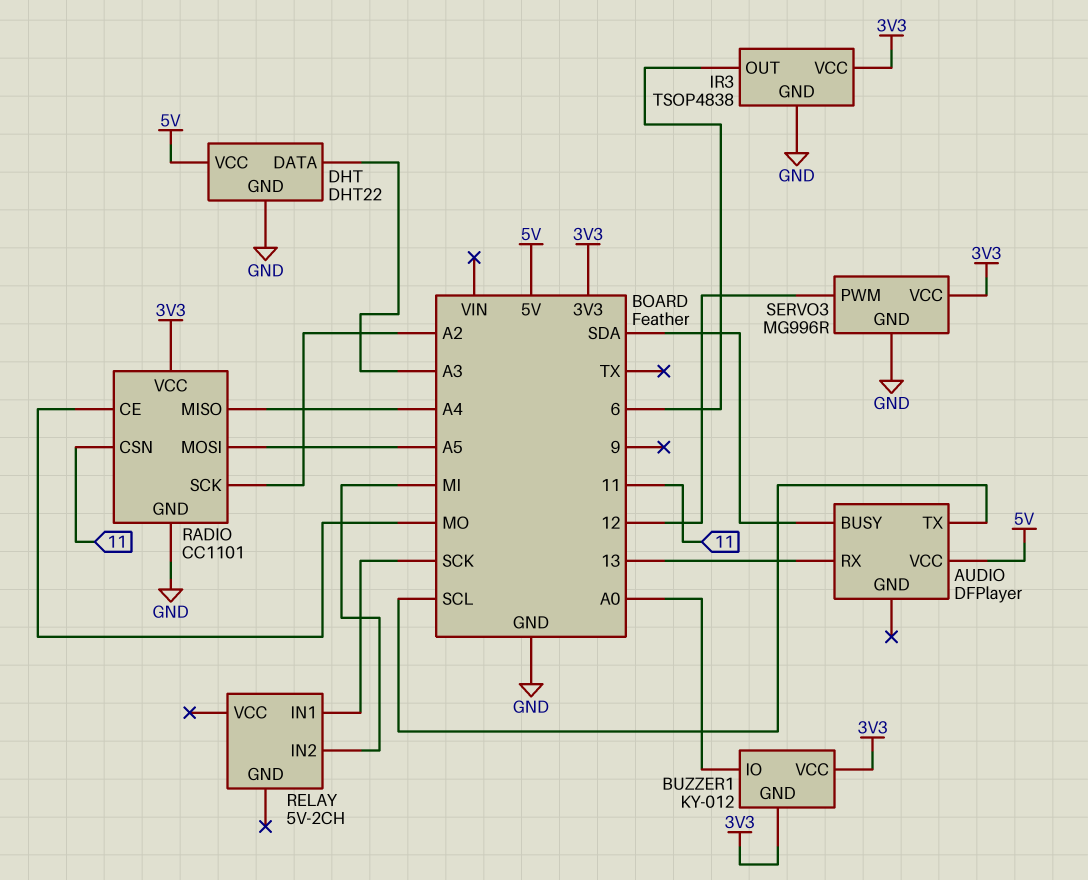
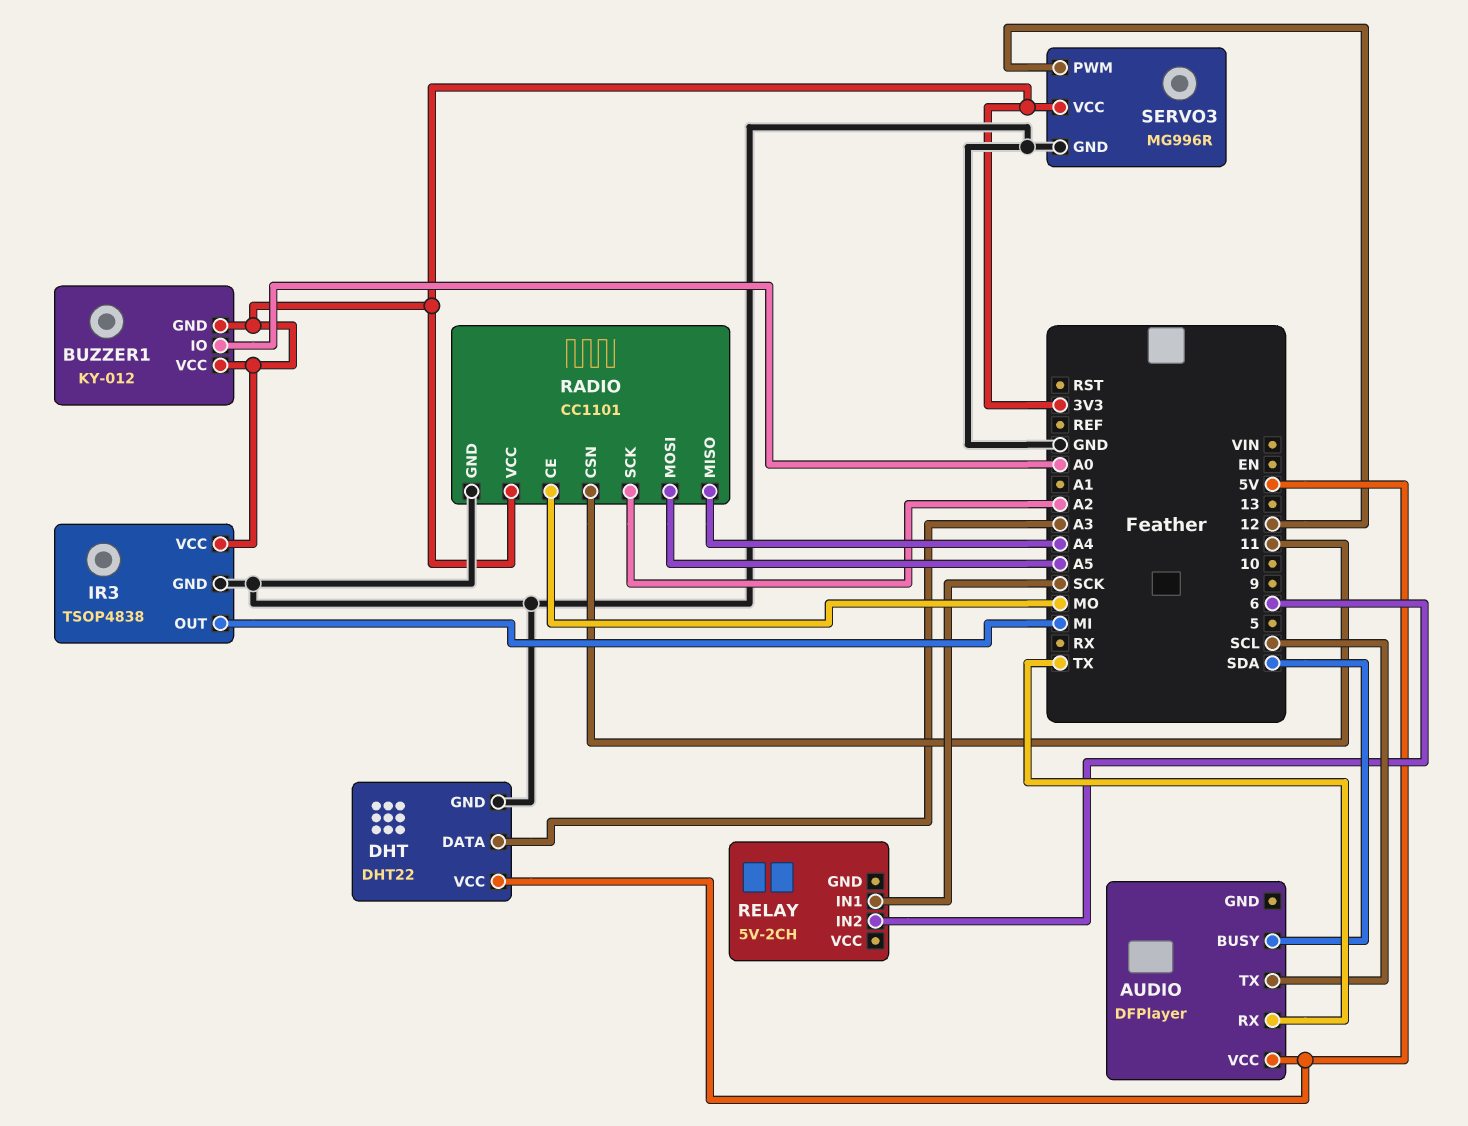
AUDIO pin RX: 13 -> TX
IR3 pin OUT: 6 -> MI
RELAY pin IN2: MI -> 6

